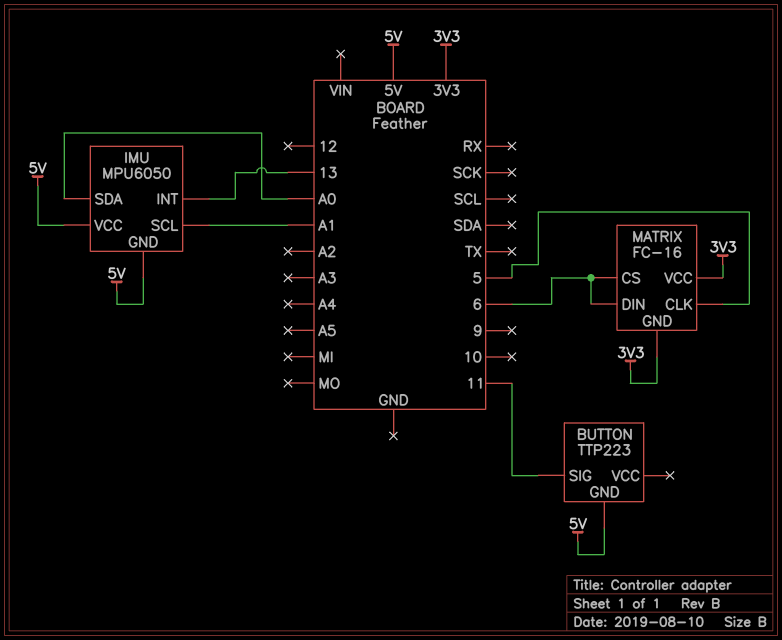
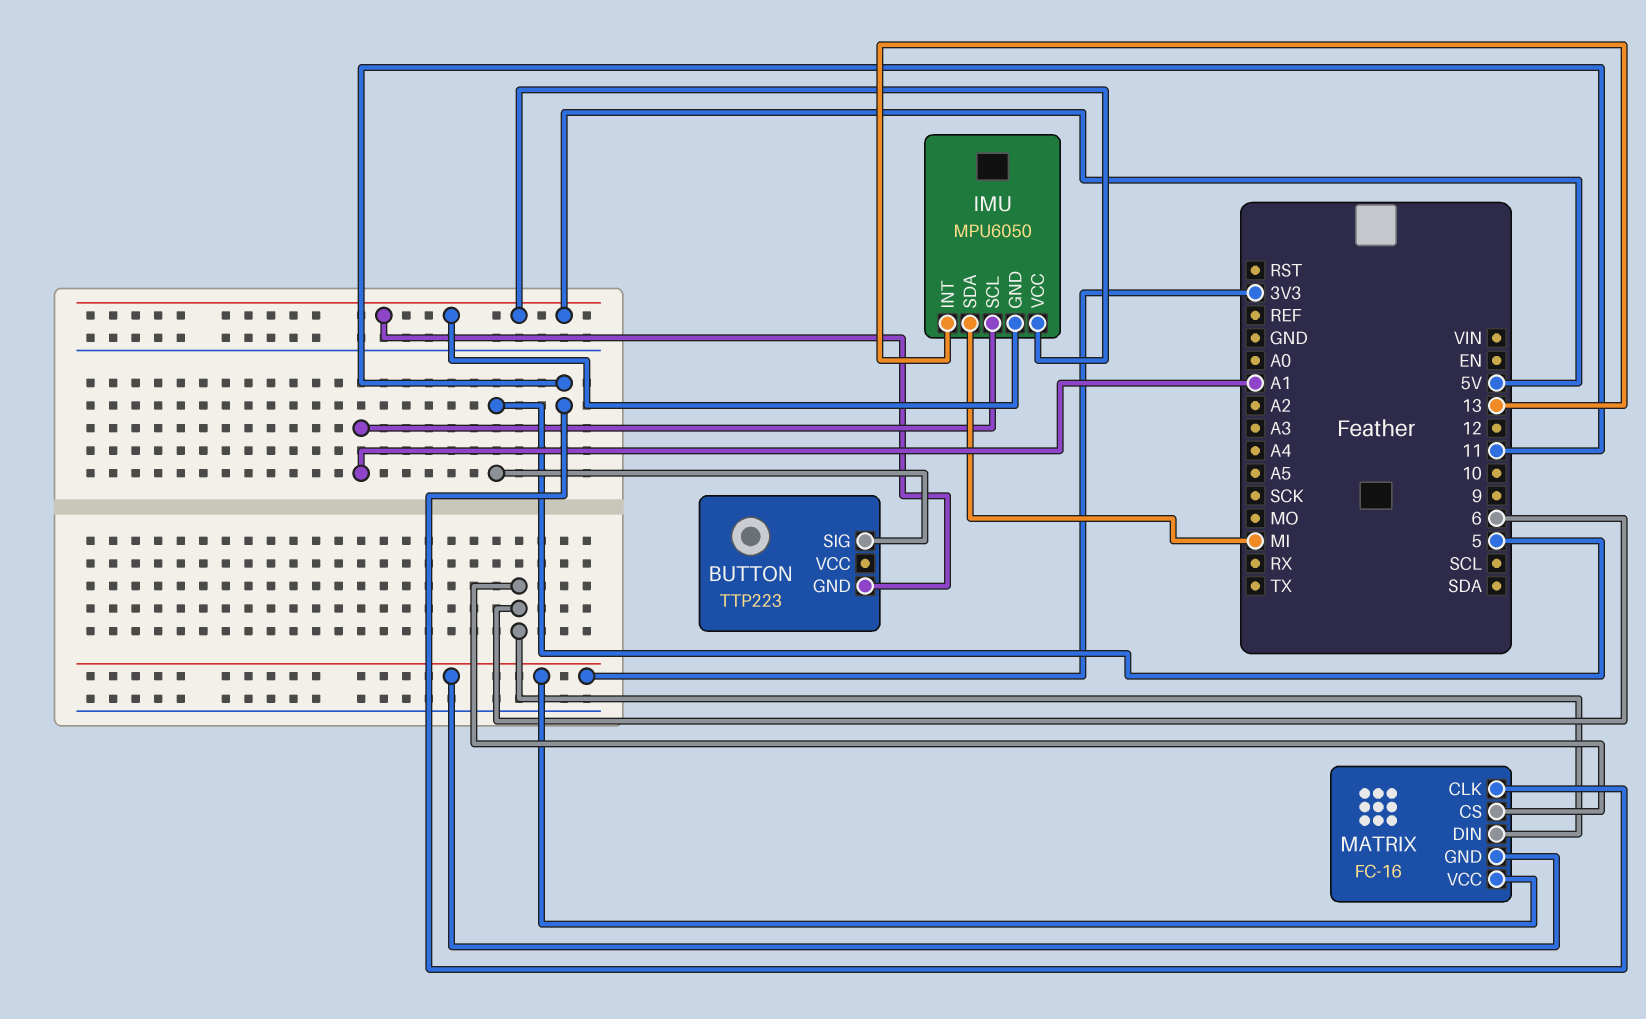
BUTTON pin SIG: 11 -> 5
IMU pin SDA: A0 -> MI
MATRIX pin CLK: 5 -> 11

